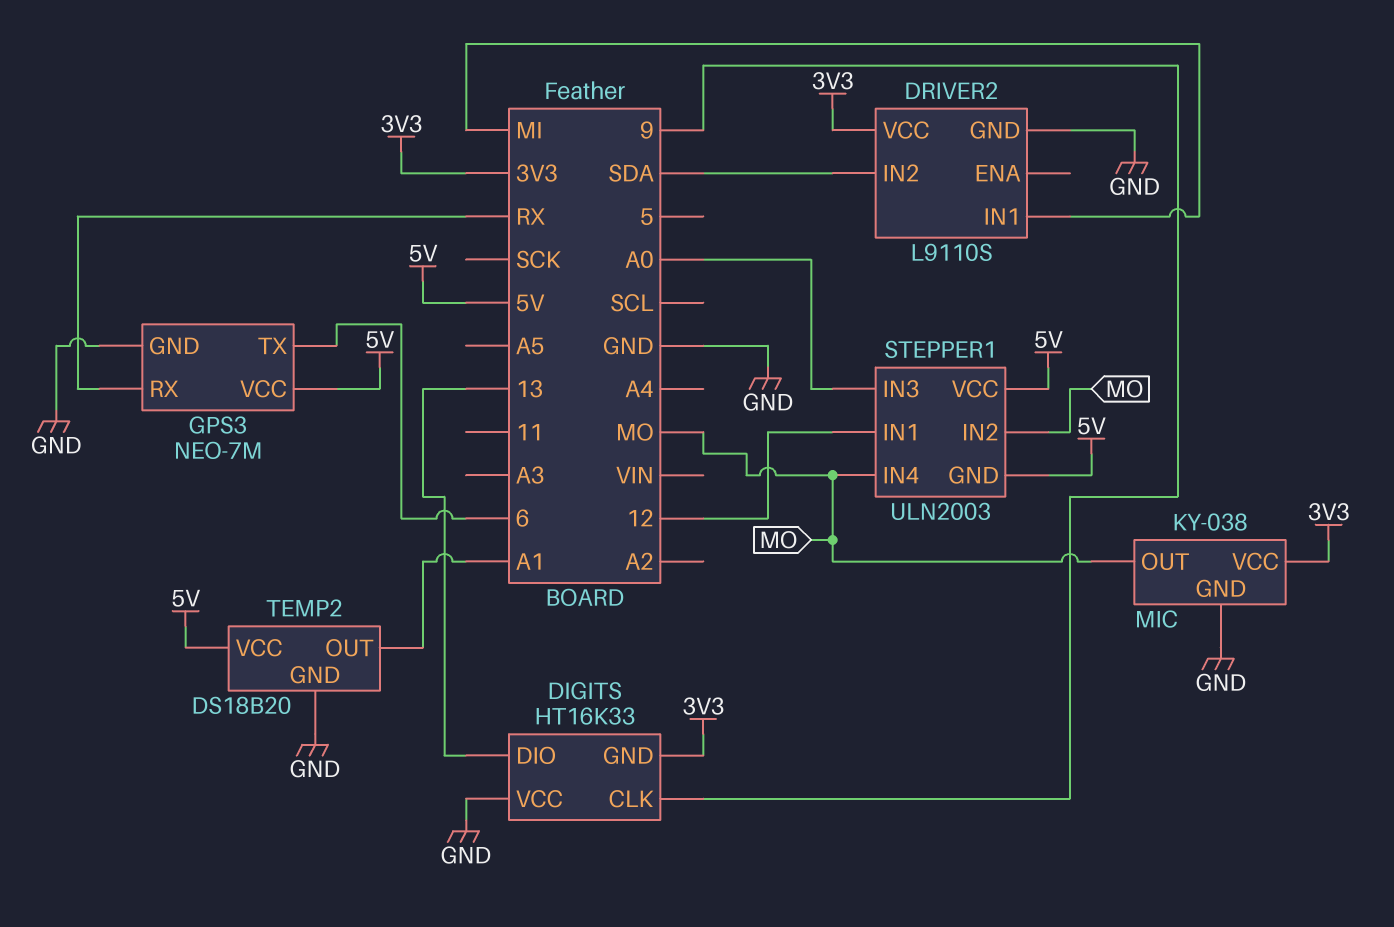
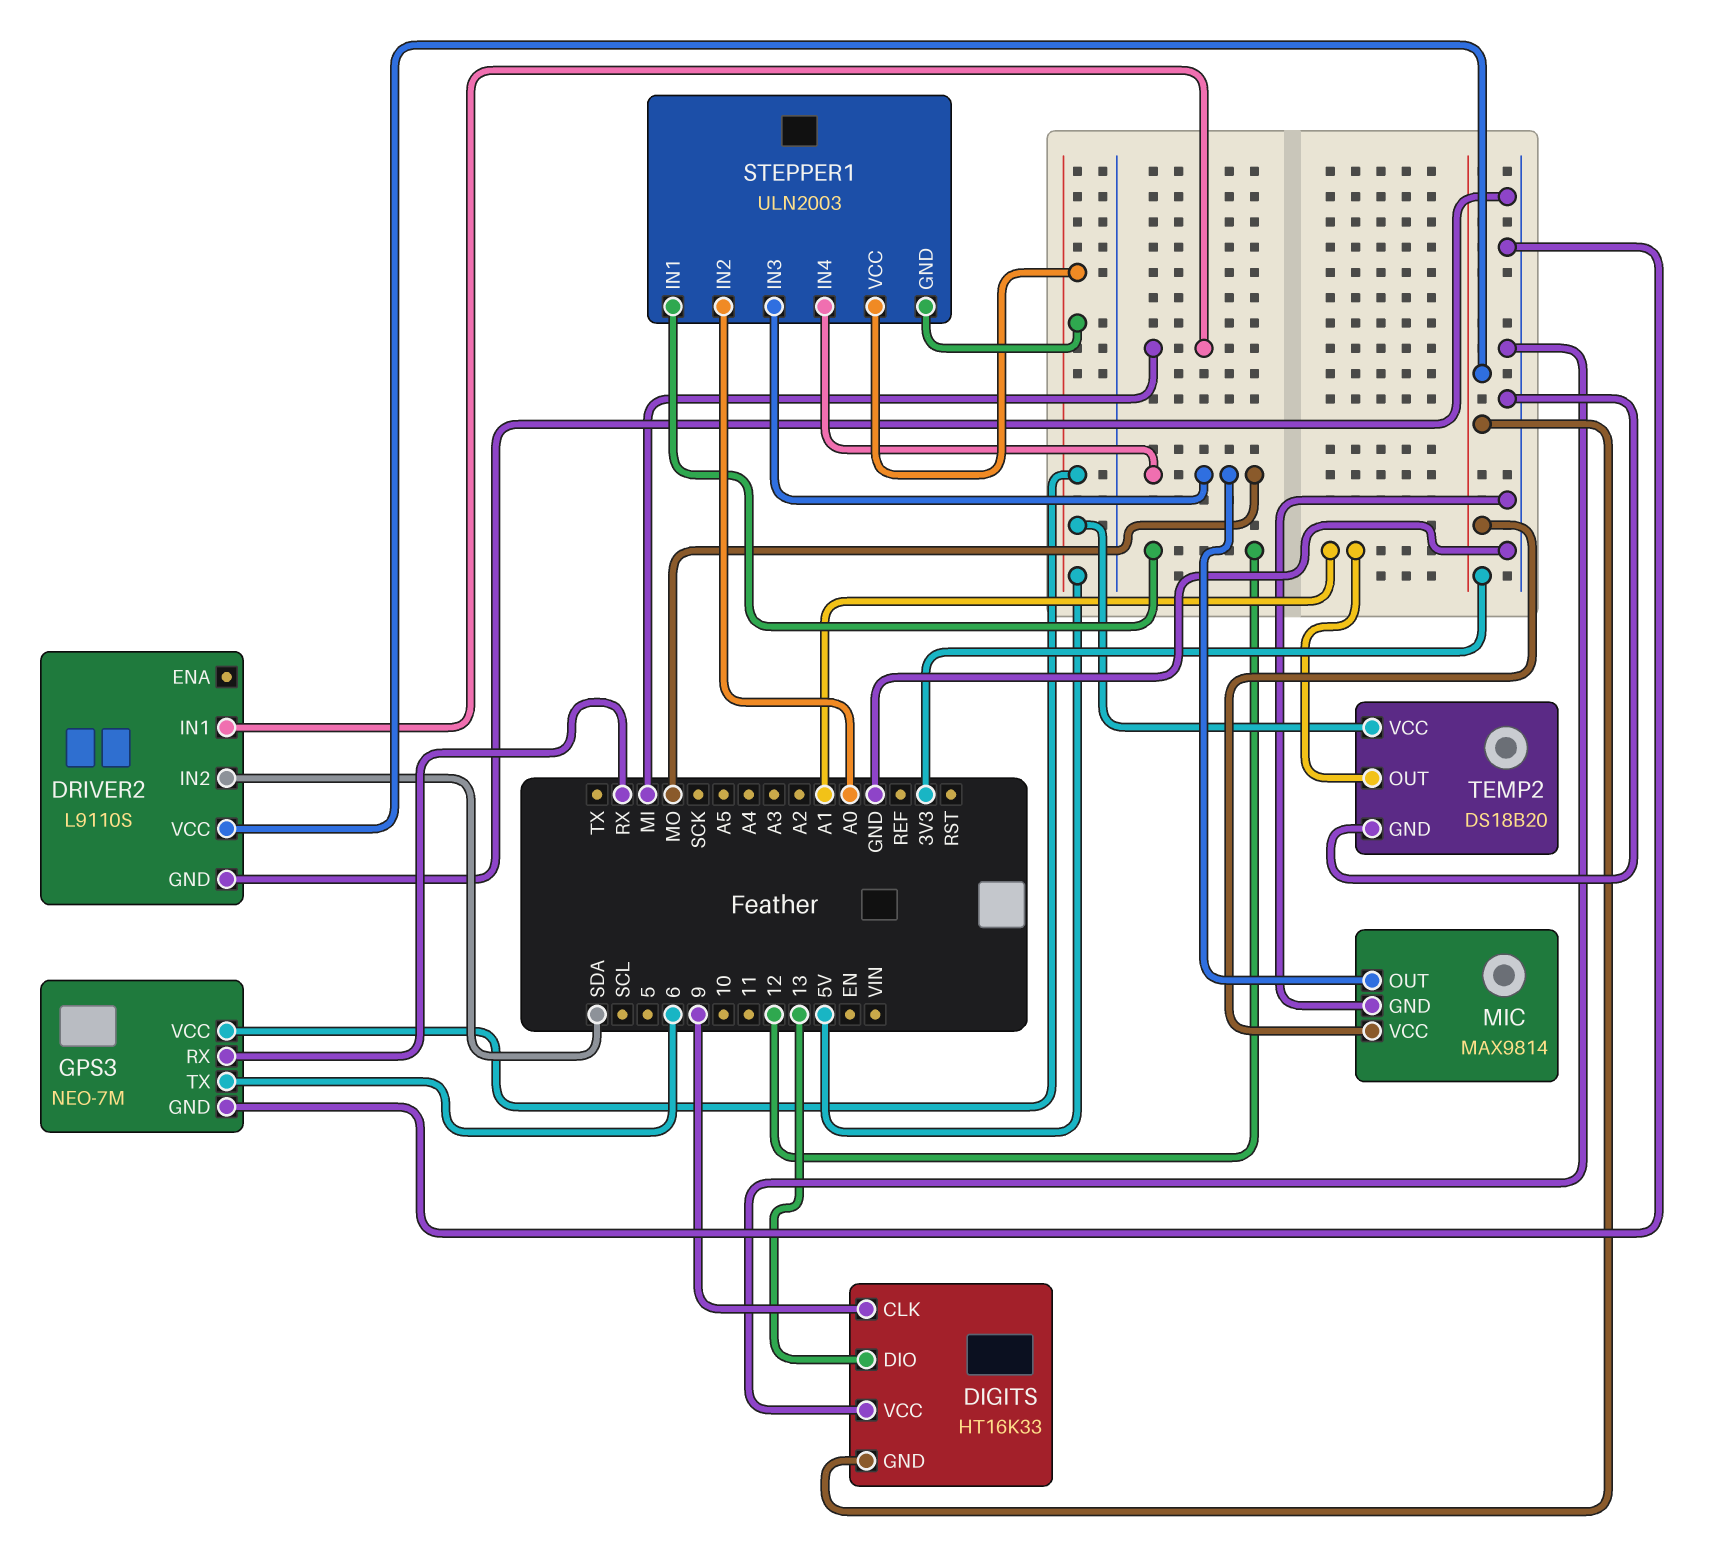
MIC: KY-038 -> MAX9814
STEPPER1 pin IN2: MO -> A0
STEPPER1 pin IN3: A0 -> MO

